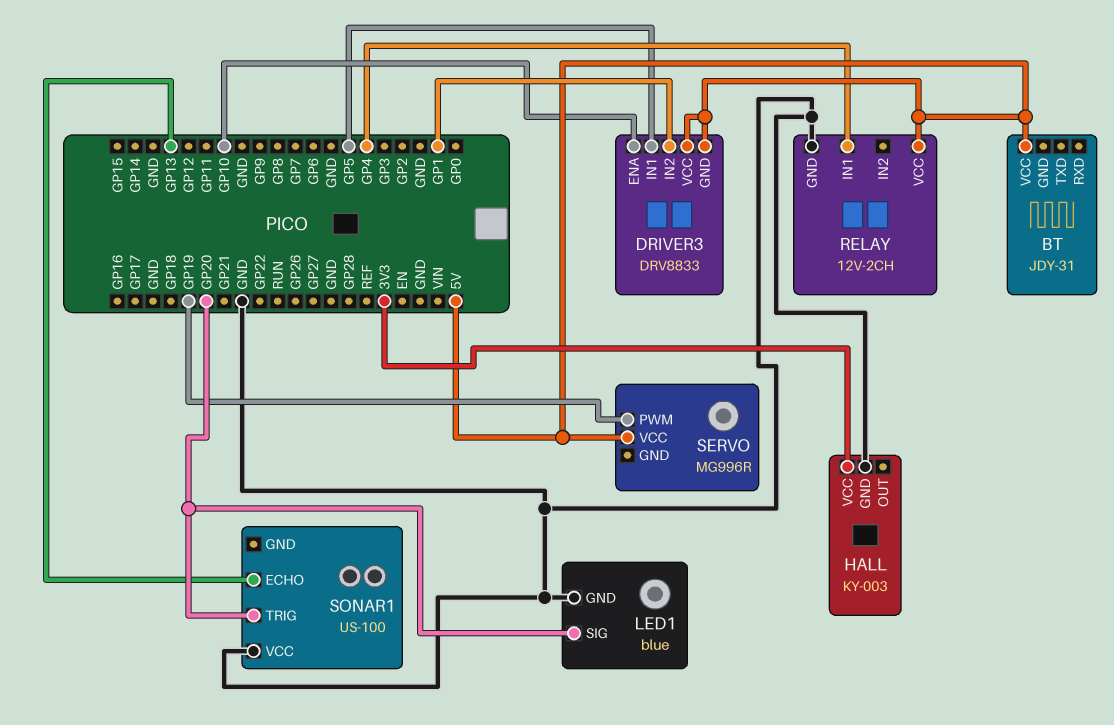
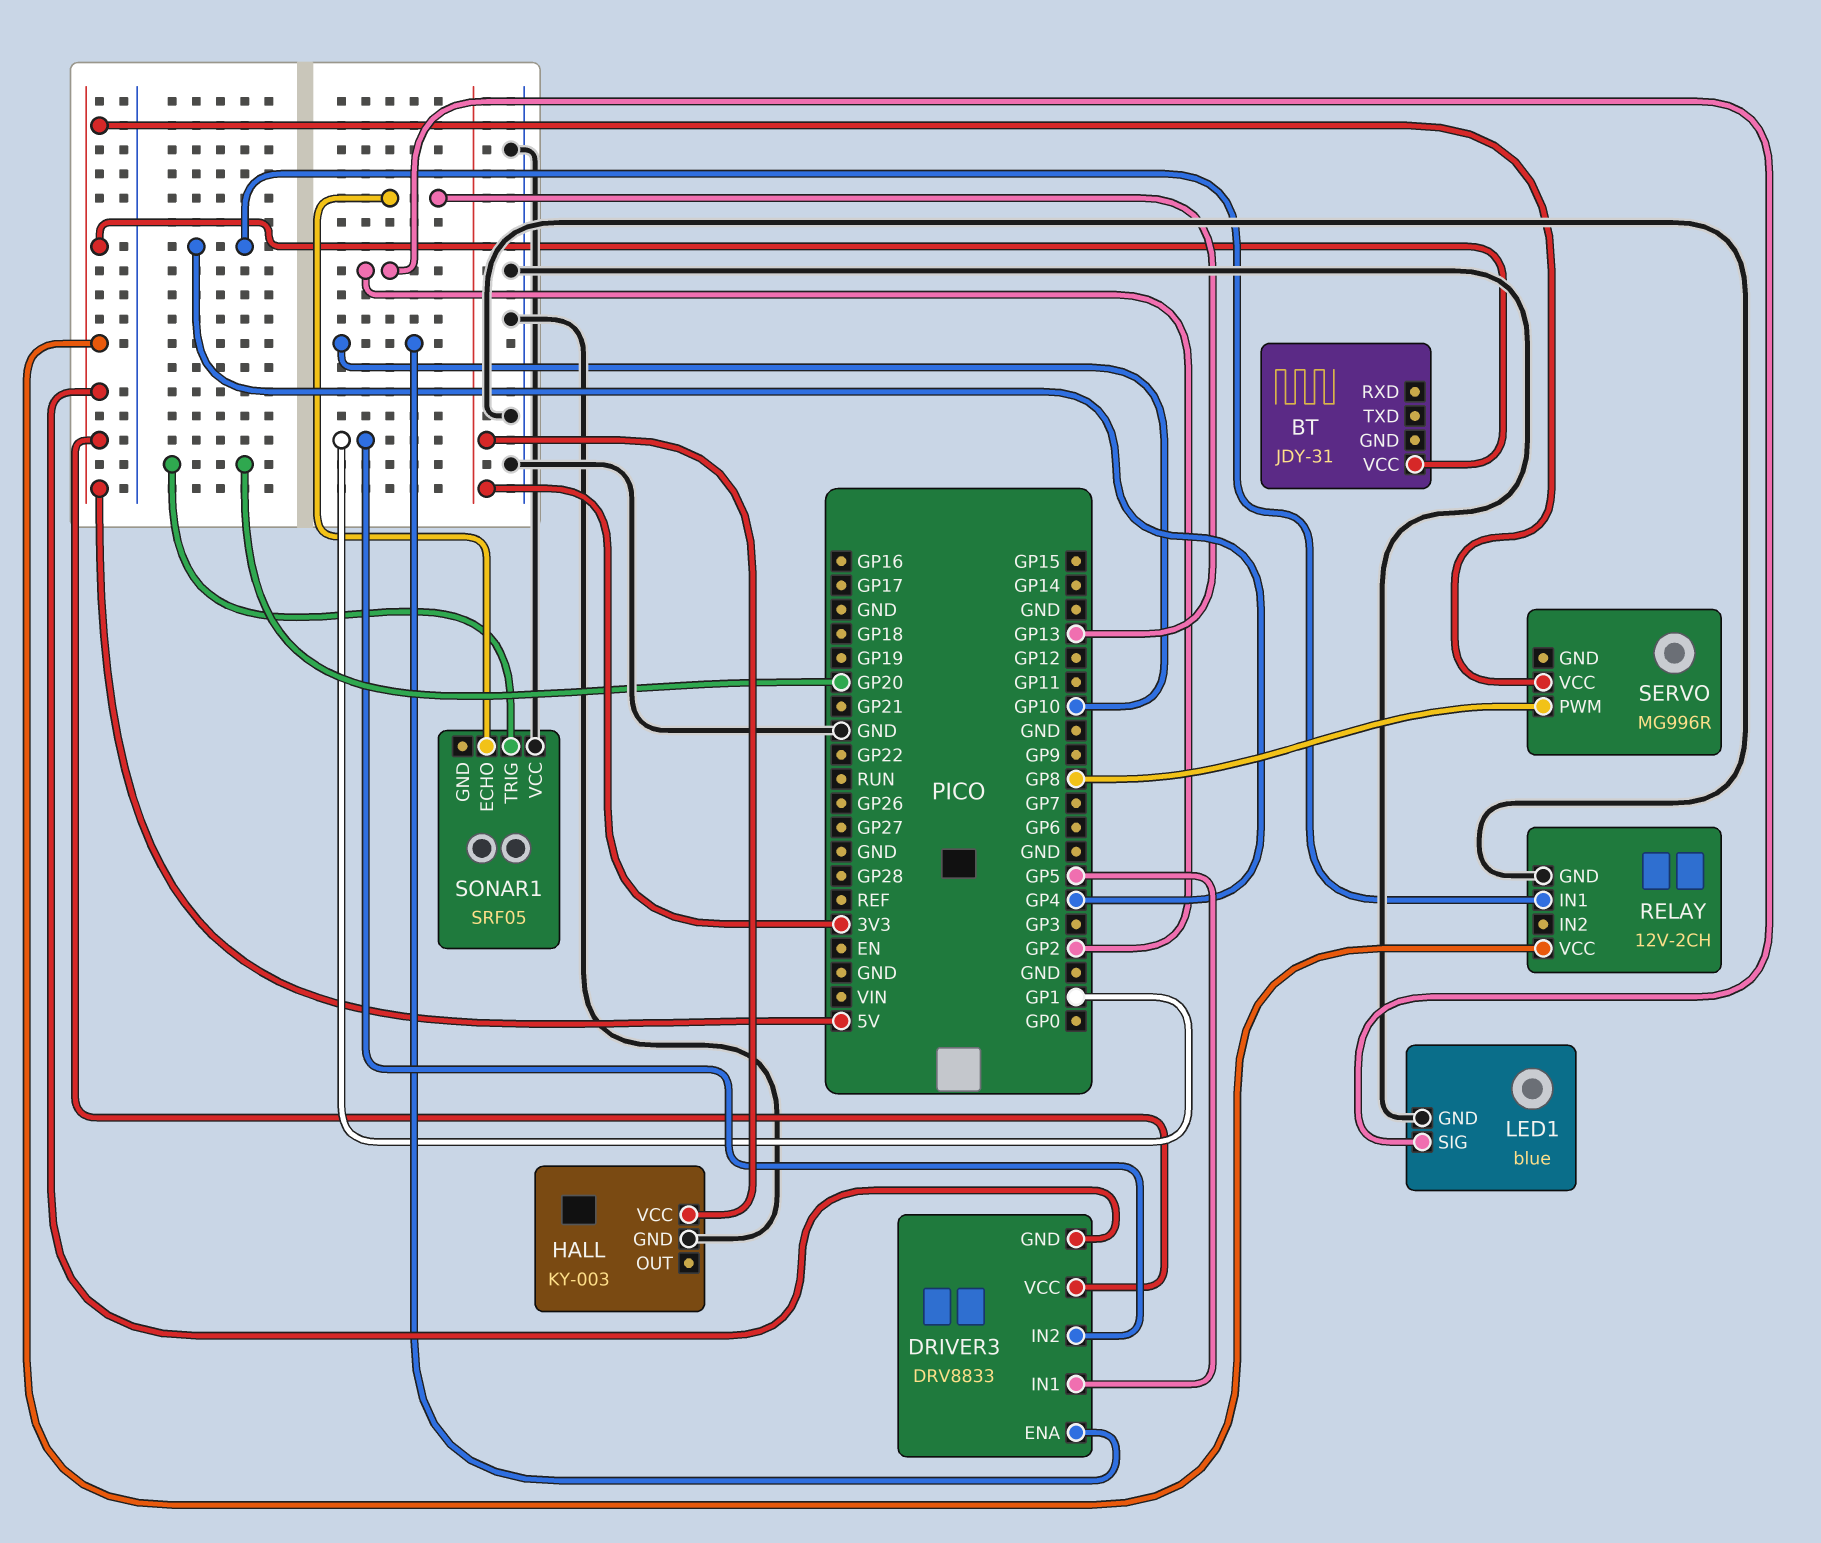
LED1 pin SIG: GP20 -> GP2
SERVO pin PWM: GP19 -> GP8
SONAR1: US-100 -> SRF05

